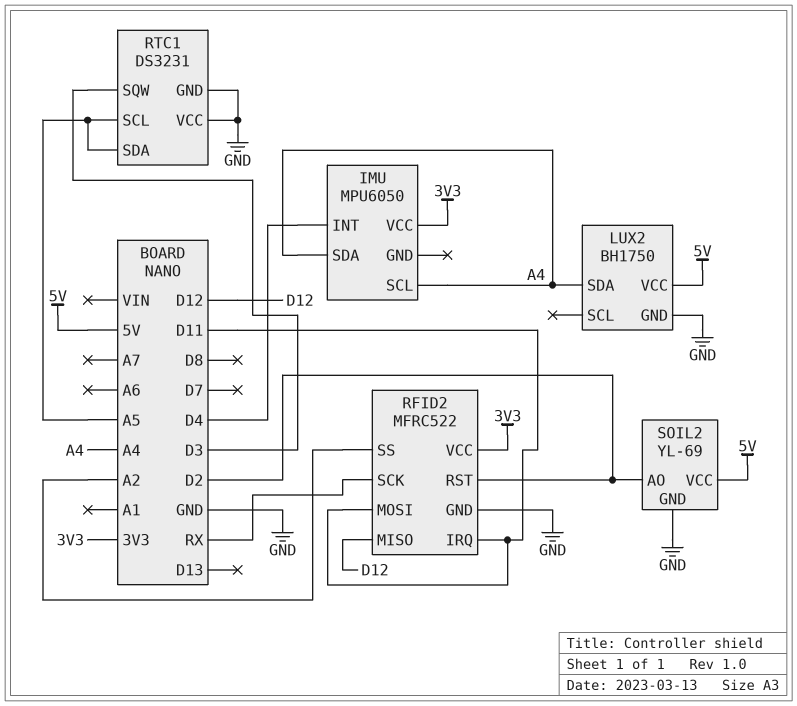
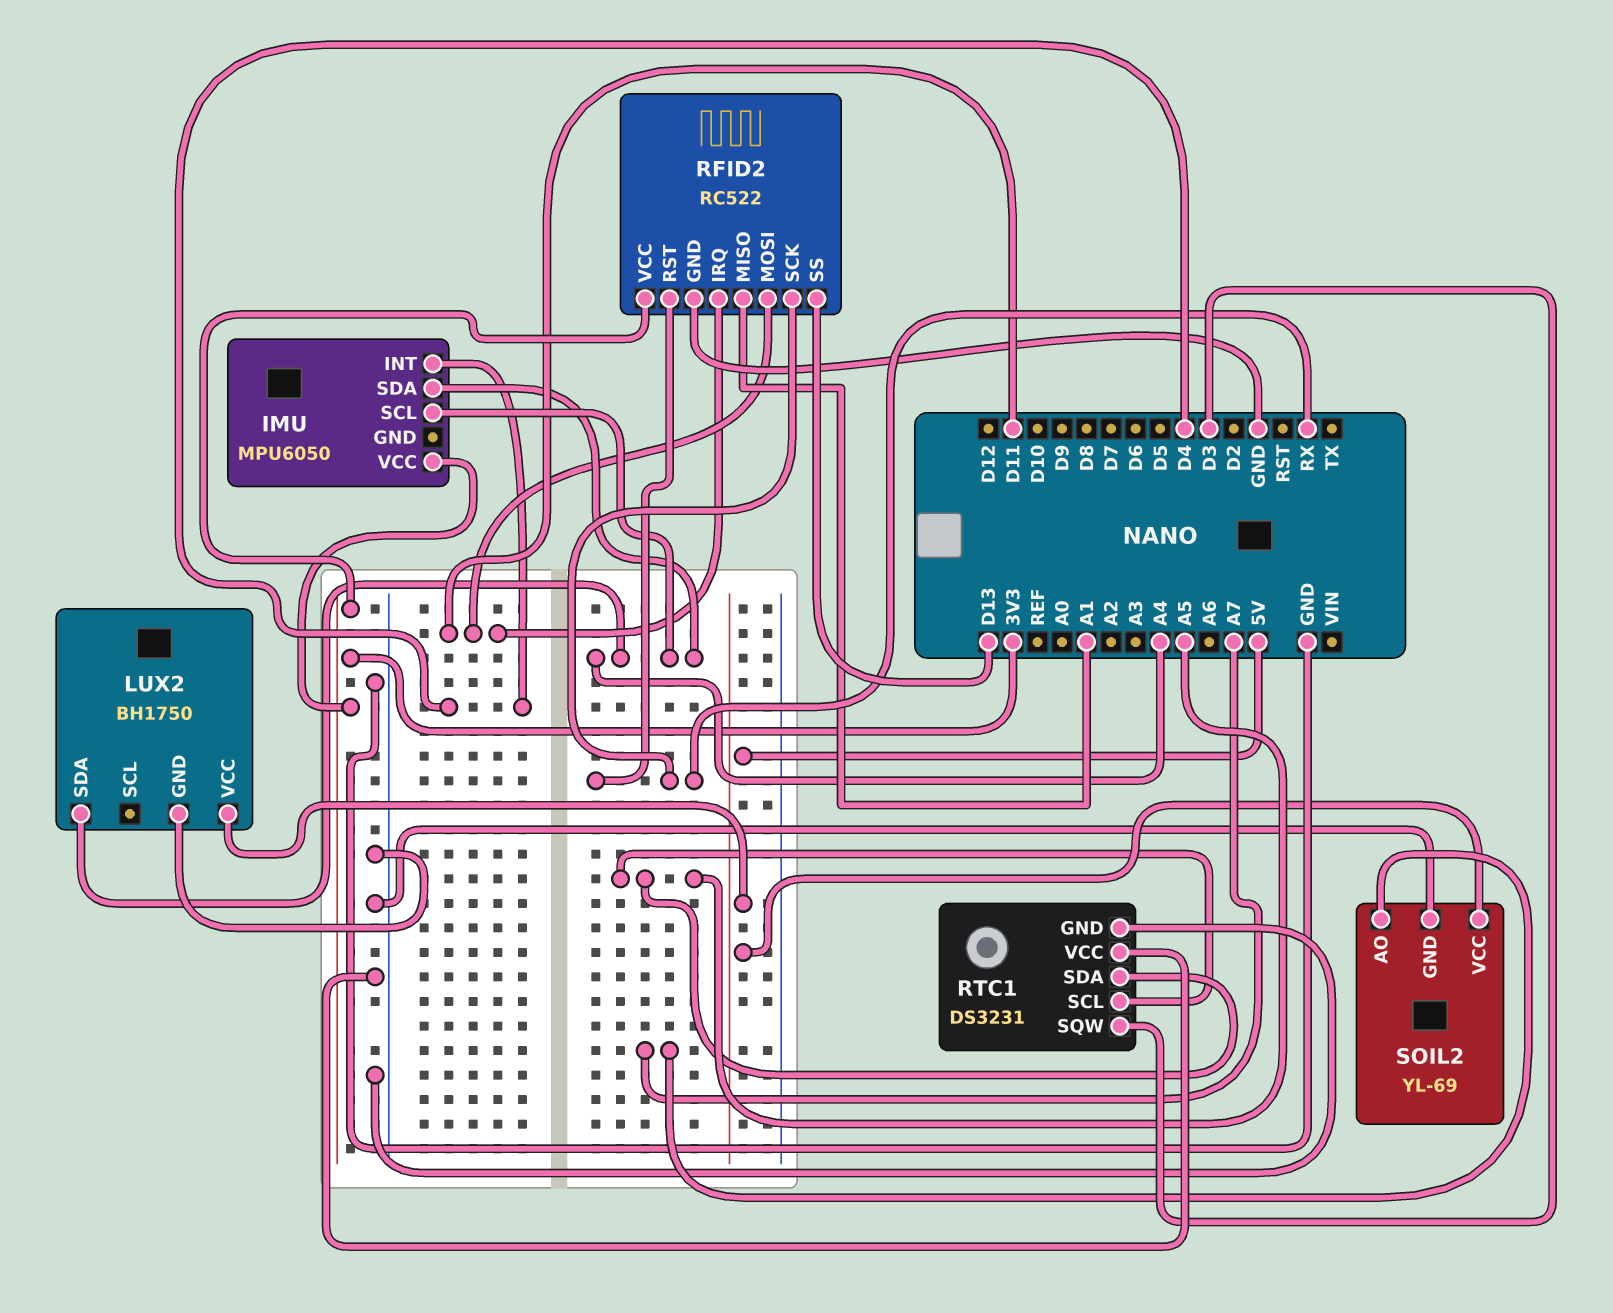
RFID2: MFRC522 -> RC522
RFID2 pin MISO: D12 -> A1
RFID2 pin RST: D2 -> RX
RFID2 pin SS: A2 -> D13
SOIL2 pin AO: D2 -> A7

